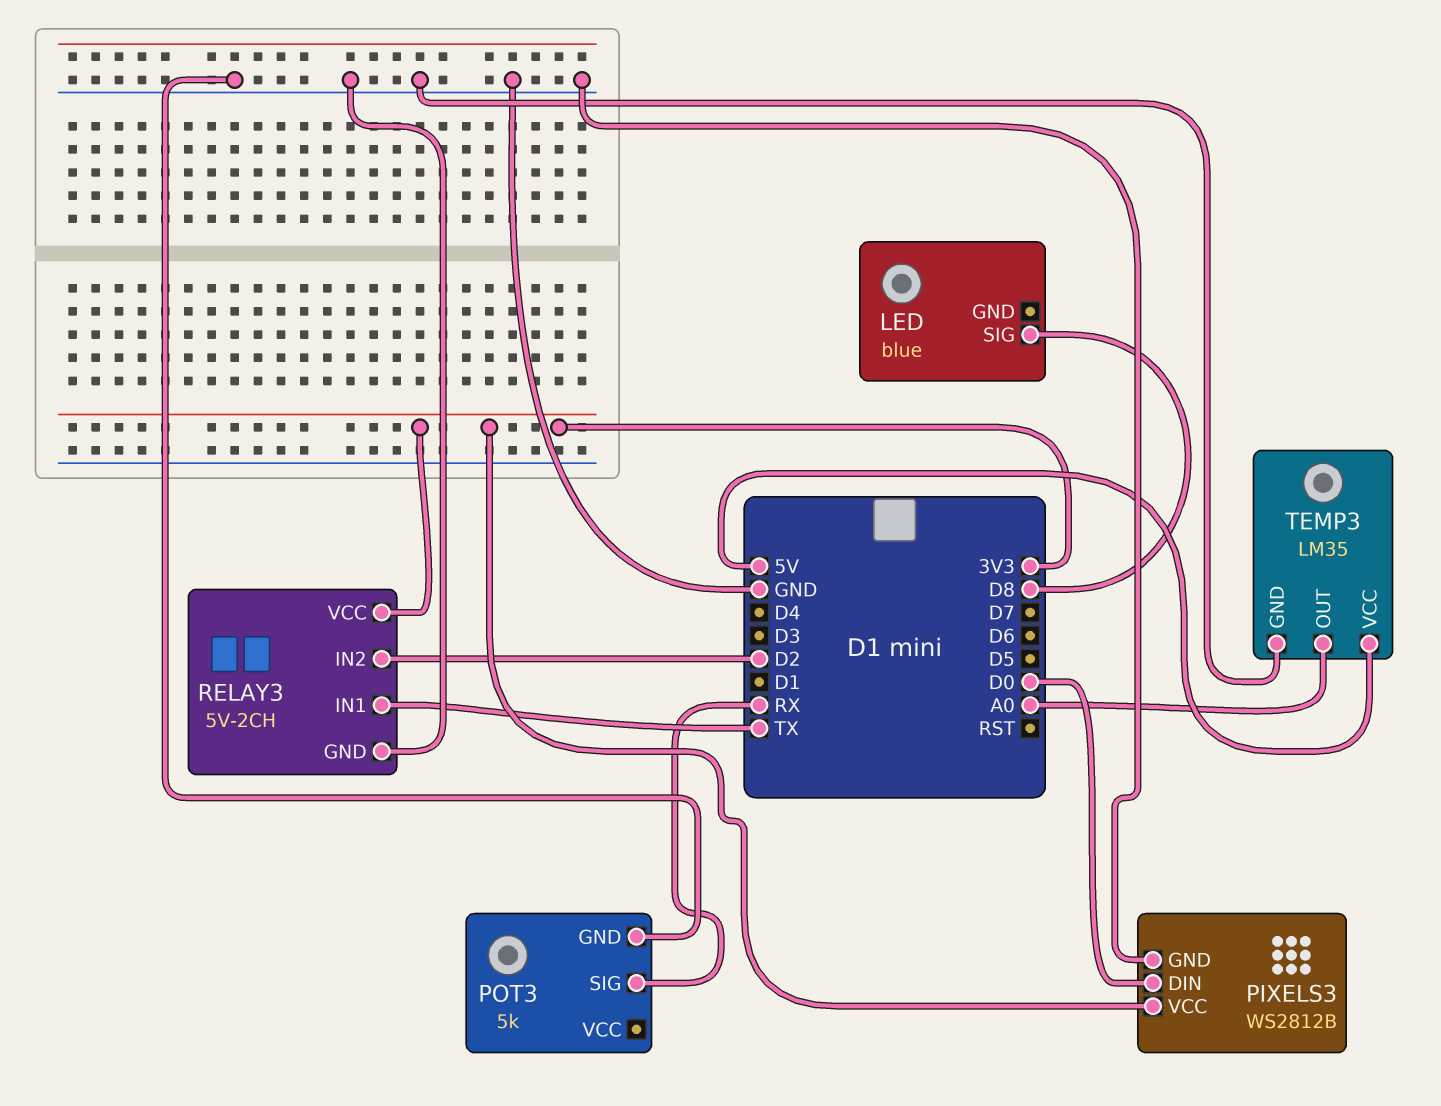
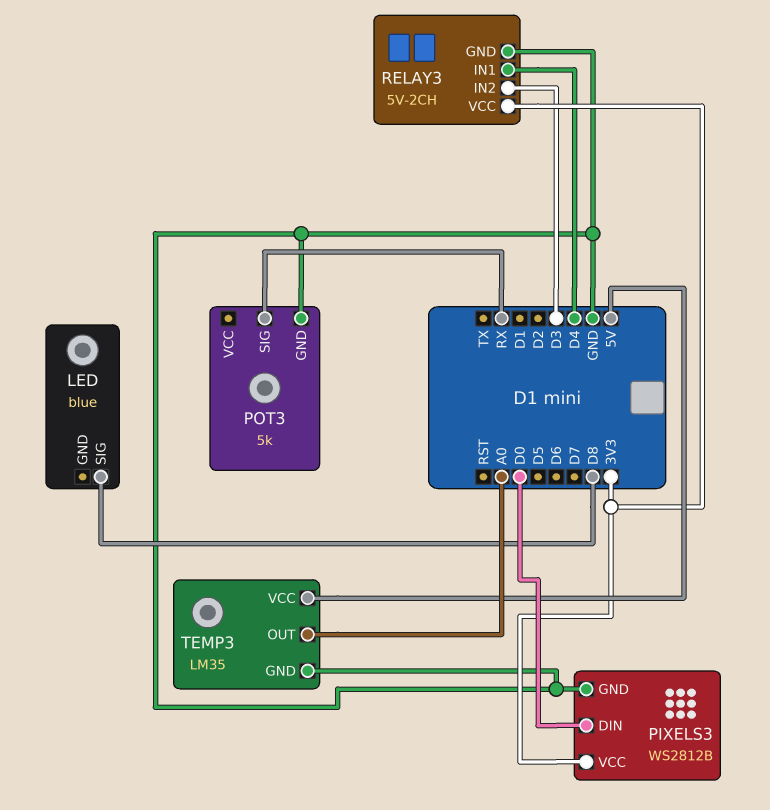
RELAY3 pin IN1: TX -> D4
RELAY3 pin IN2: D2 -> D3

